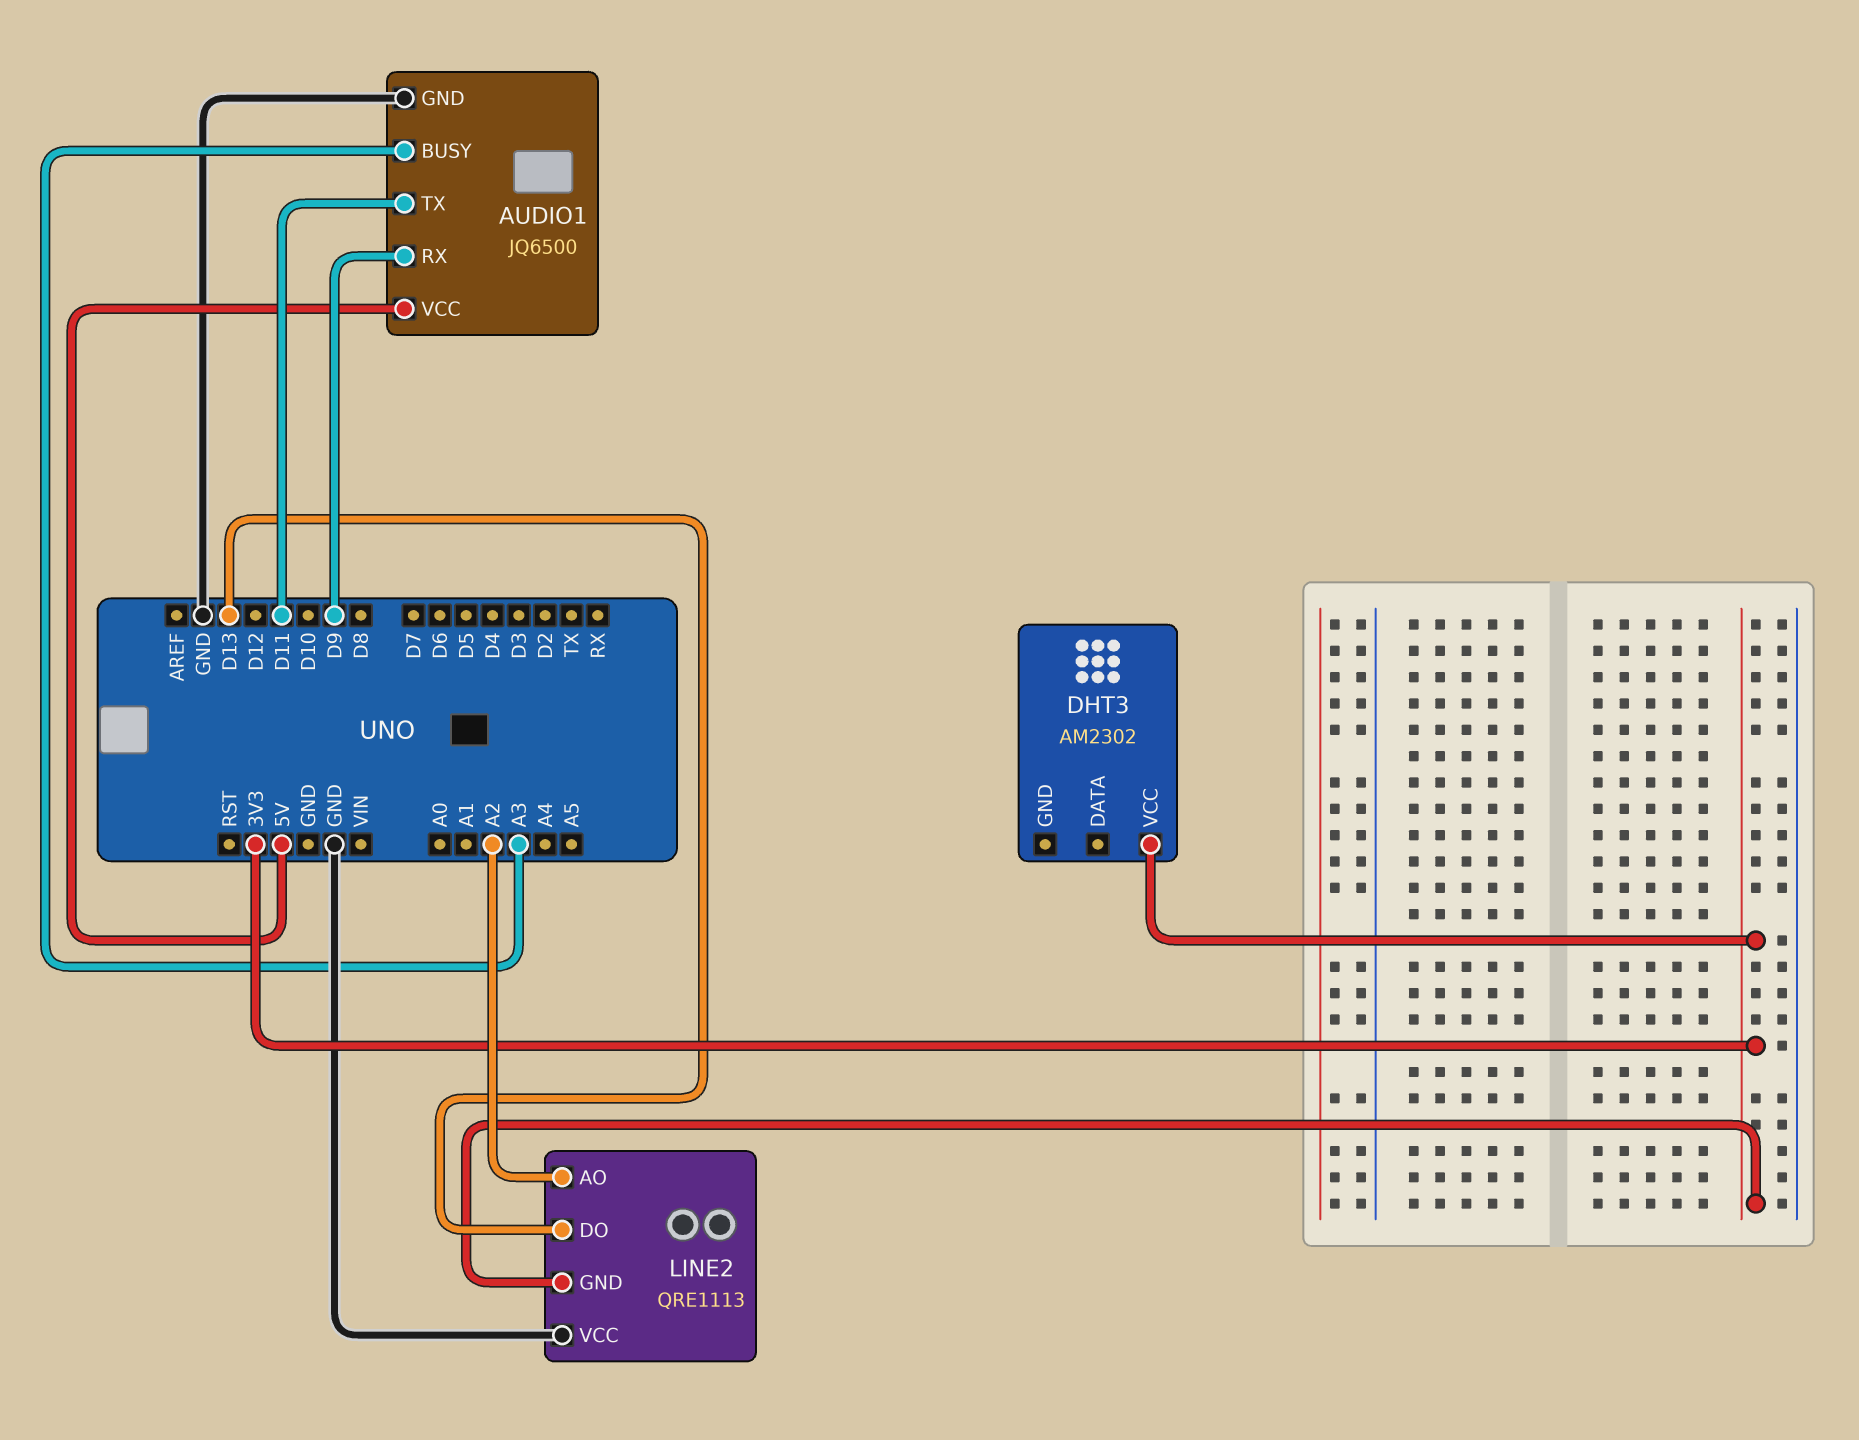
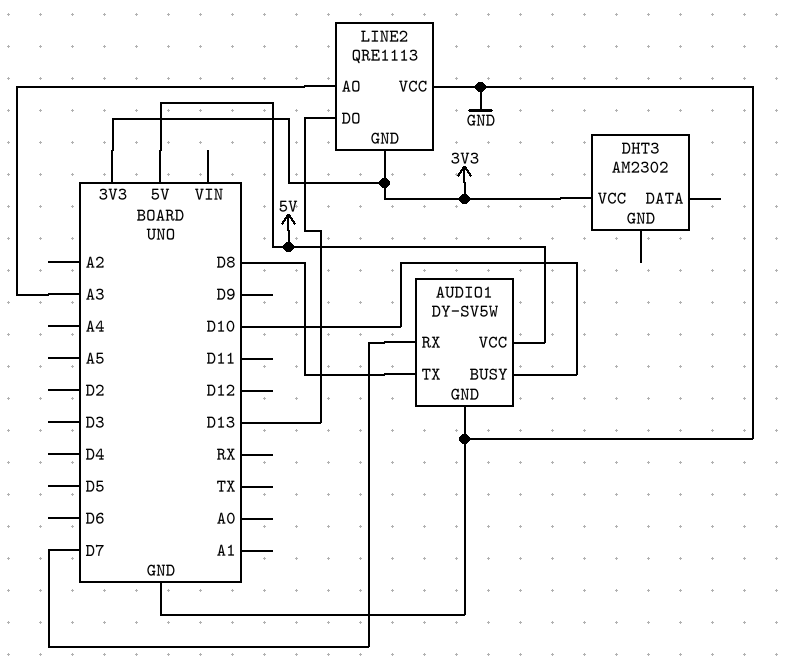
AUDIO1: JQ6500 -> DY-SV5W
AUDIO1 pin BUSY: A3 -> D10
AUDIO1 pin RX: D9 -> D7
AUDIO1 pin TX: D11 -> D8
LINE2 pin AO: A2 -> A3

